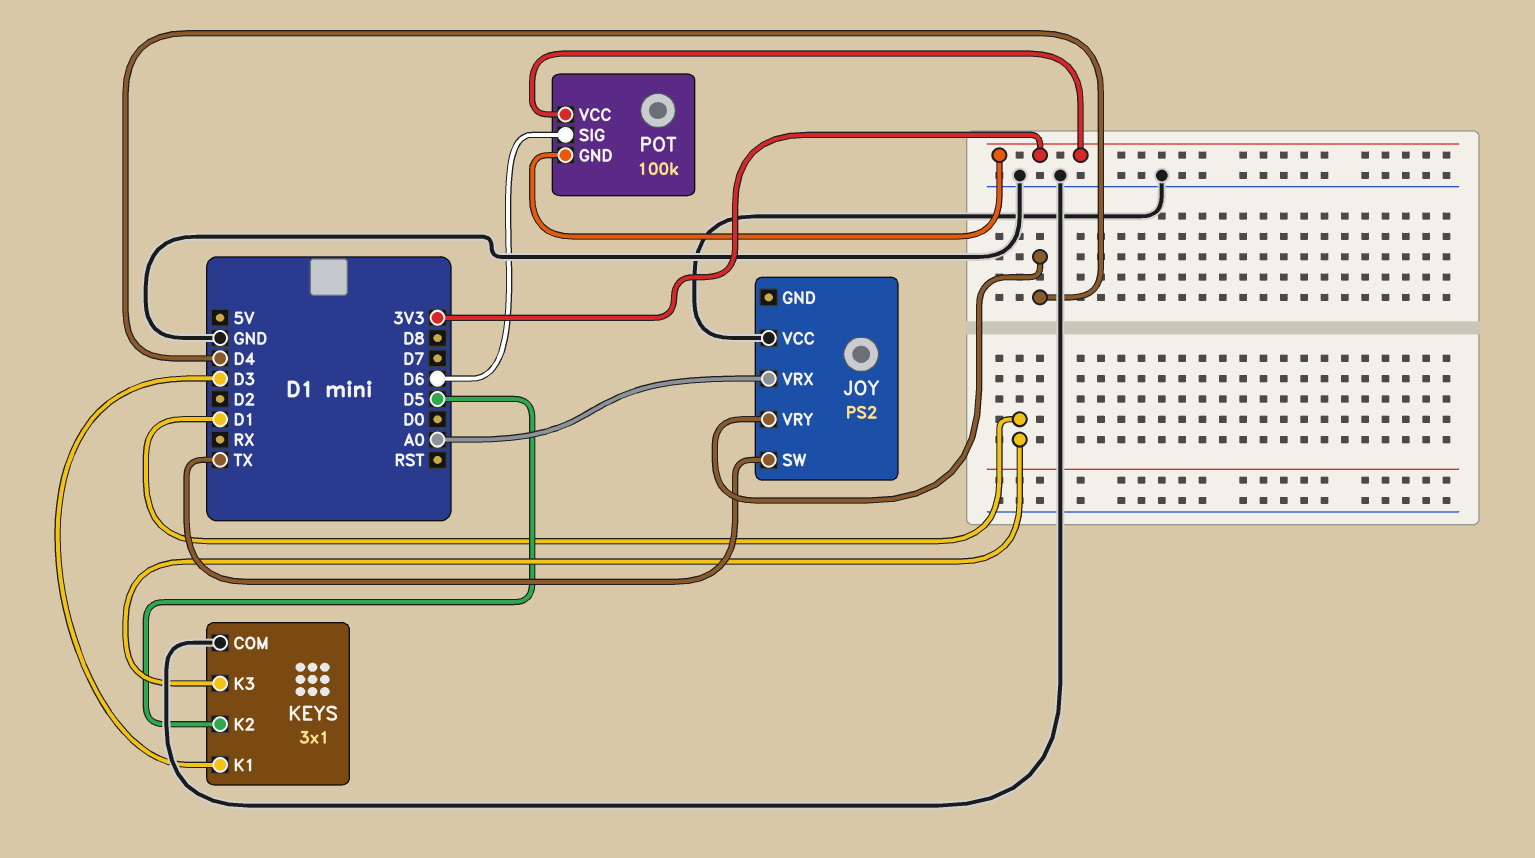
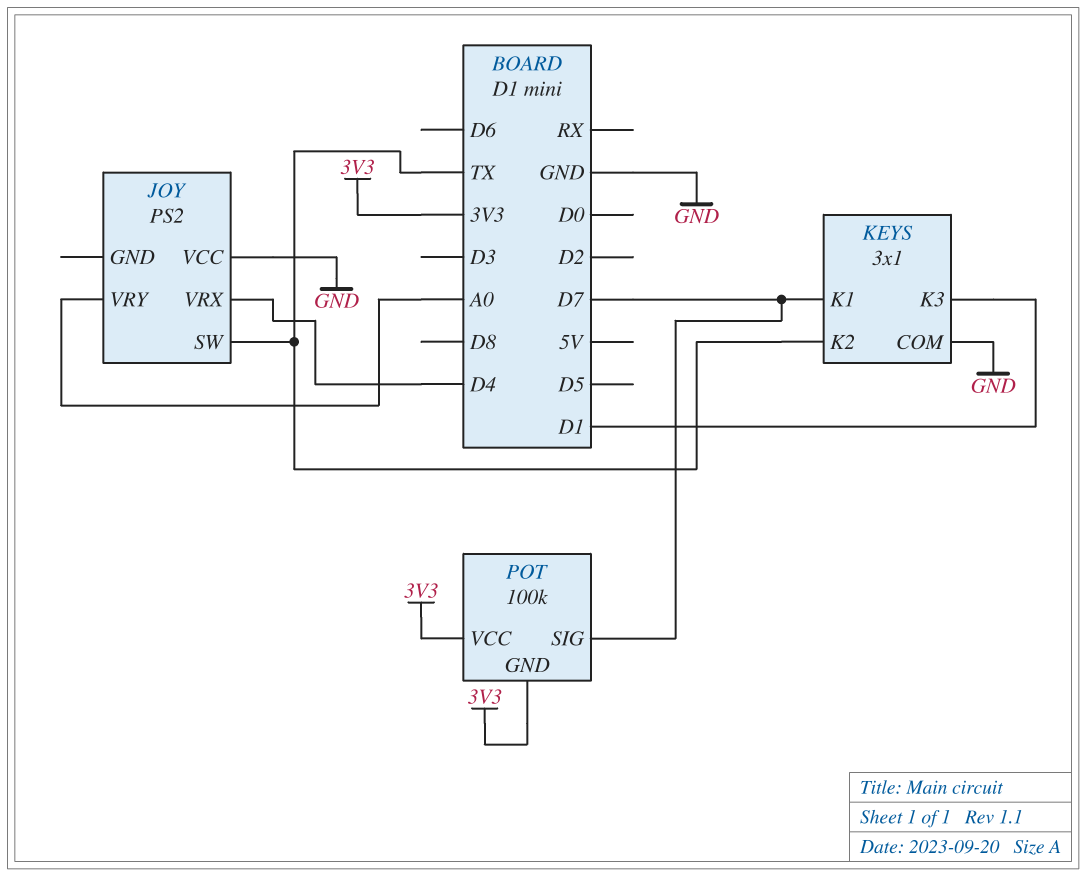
JOY pin VRX: A0 -> D4
JOY pin VRY: D4 -> A0
KEYS pin K1: D3 -> D7
KEYS pin K2: D5 -> TX
POT pin SIG: D6 -> D7

